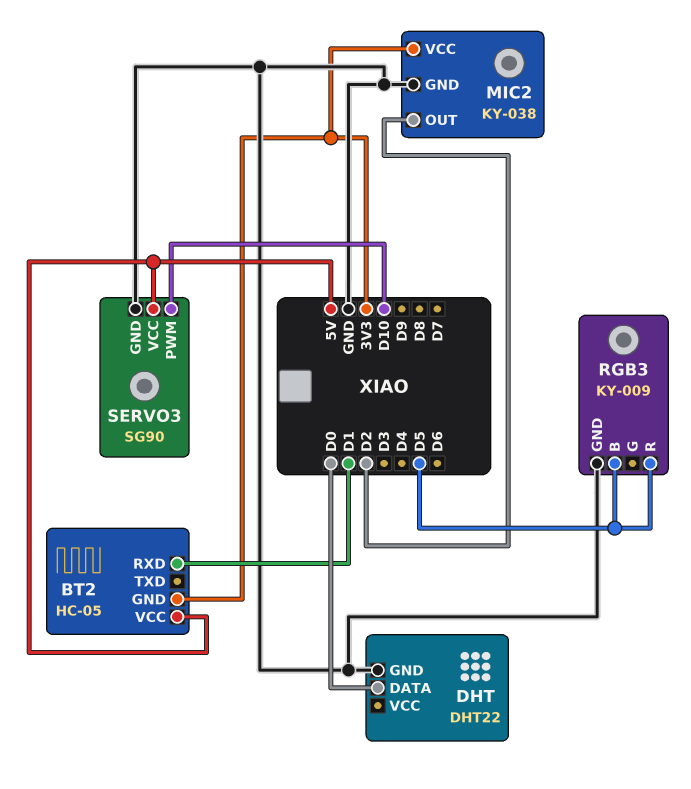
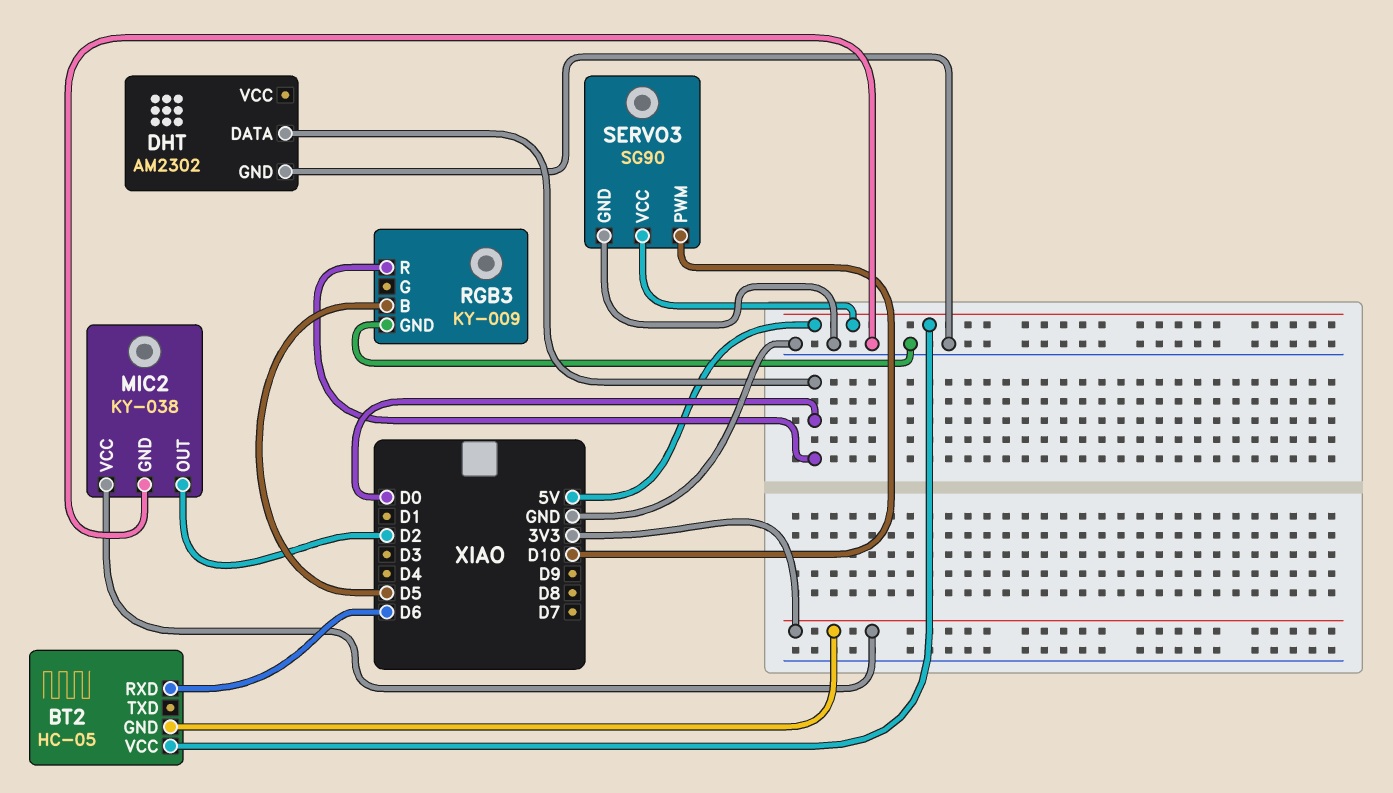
BT2 pin RXD: D1 -> D6
DHT: DHT22 -> AM2302
RGB3 pin R: D5 -> D0

